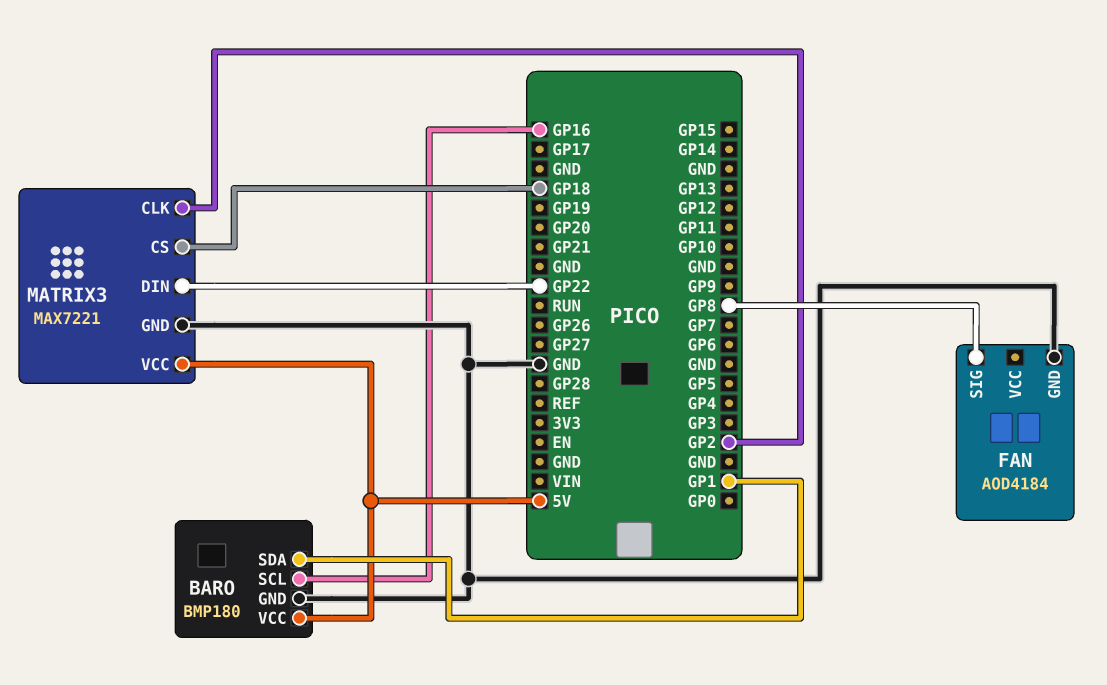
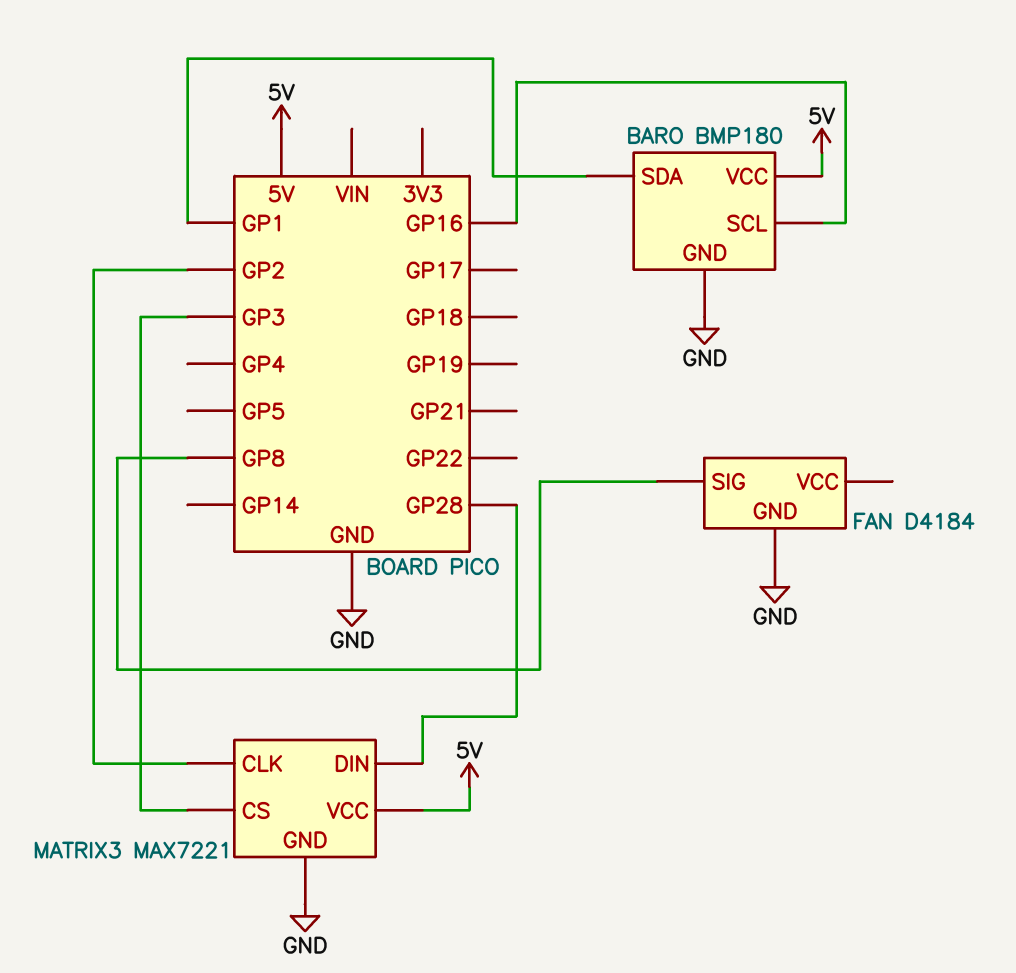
FAN: AOD4184 -> D4184
MATRIX3 pin CS: GP18 -> GP3
MATRIX3 pin DIN: GP22 -> GP28

